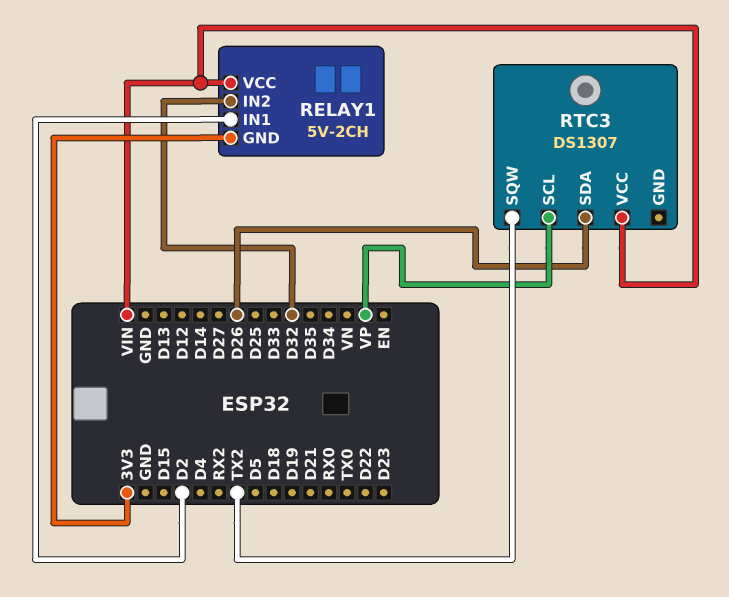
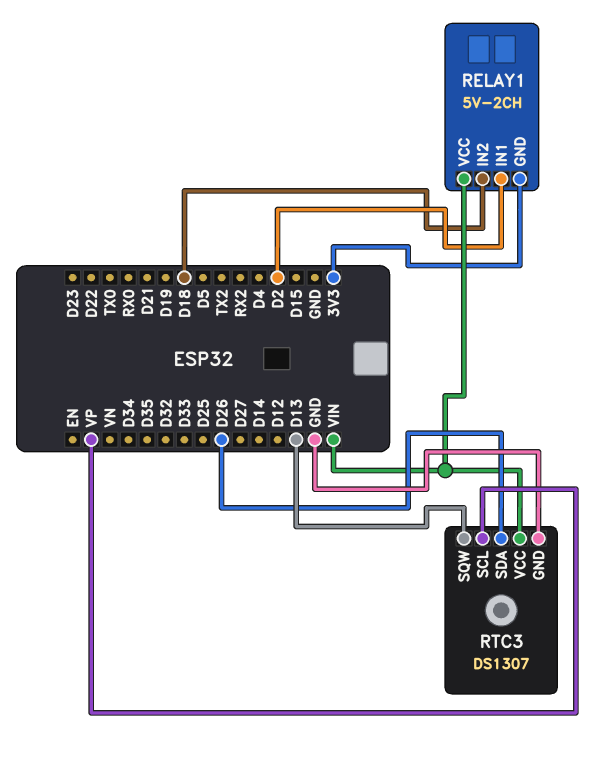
RELAY1 pin IN2: D32 -> D18
RTC3 pin GND: none -> GND
RTC3 pin SQW: TX2 -> D13

